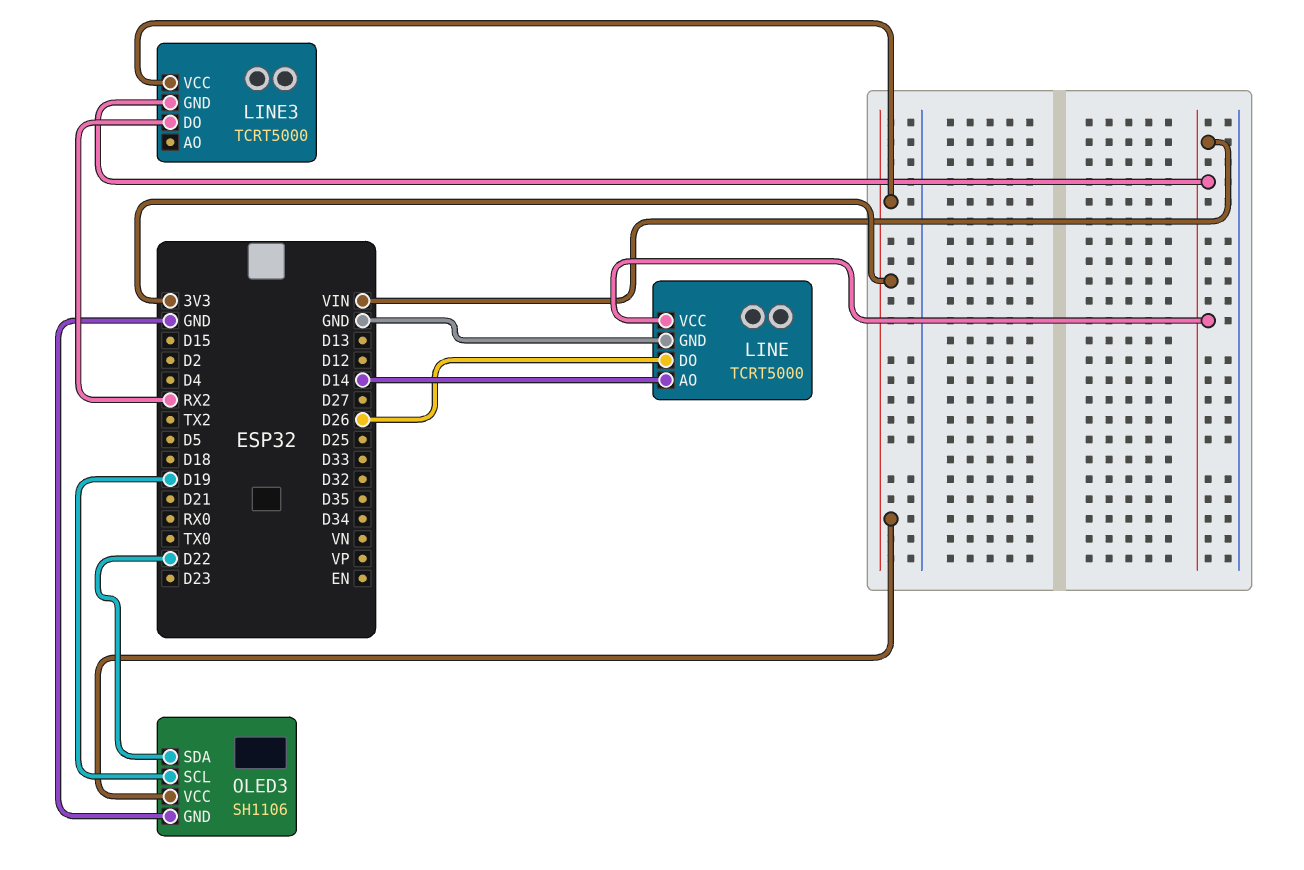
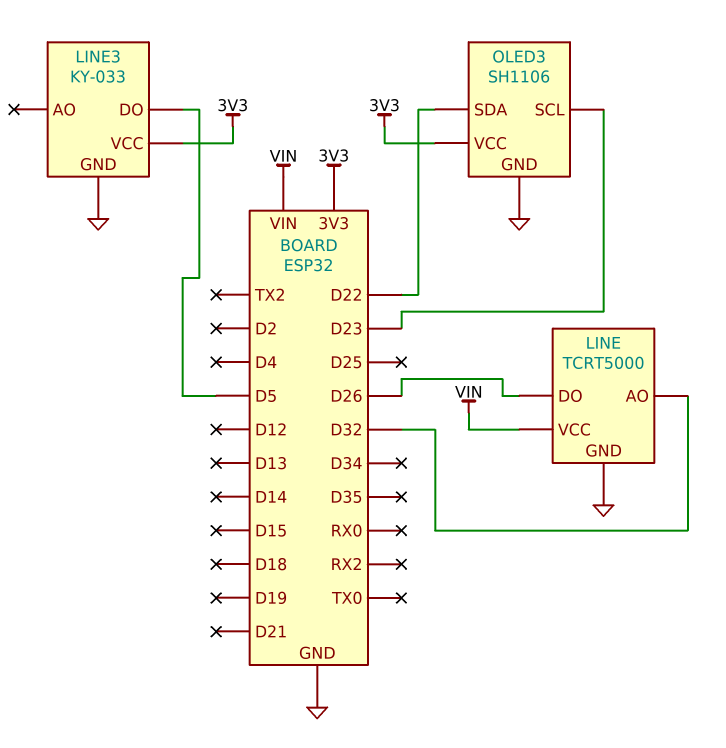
LINE pin AO: D14 -> D32
LINE3: TCRT5000 -> KY-033
LINE3 pin DO: RX2 -> D5
LINE3 pin GND: VIN -> GND
OLED3 pin SCL: D19 -> D23

